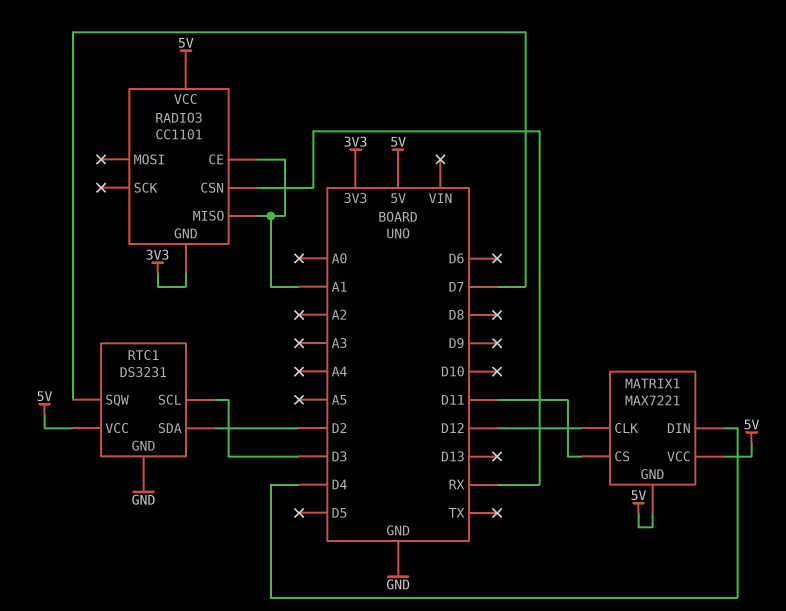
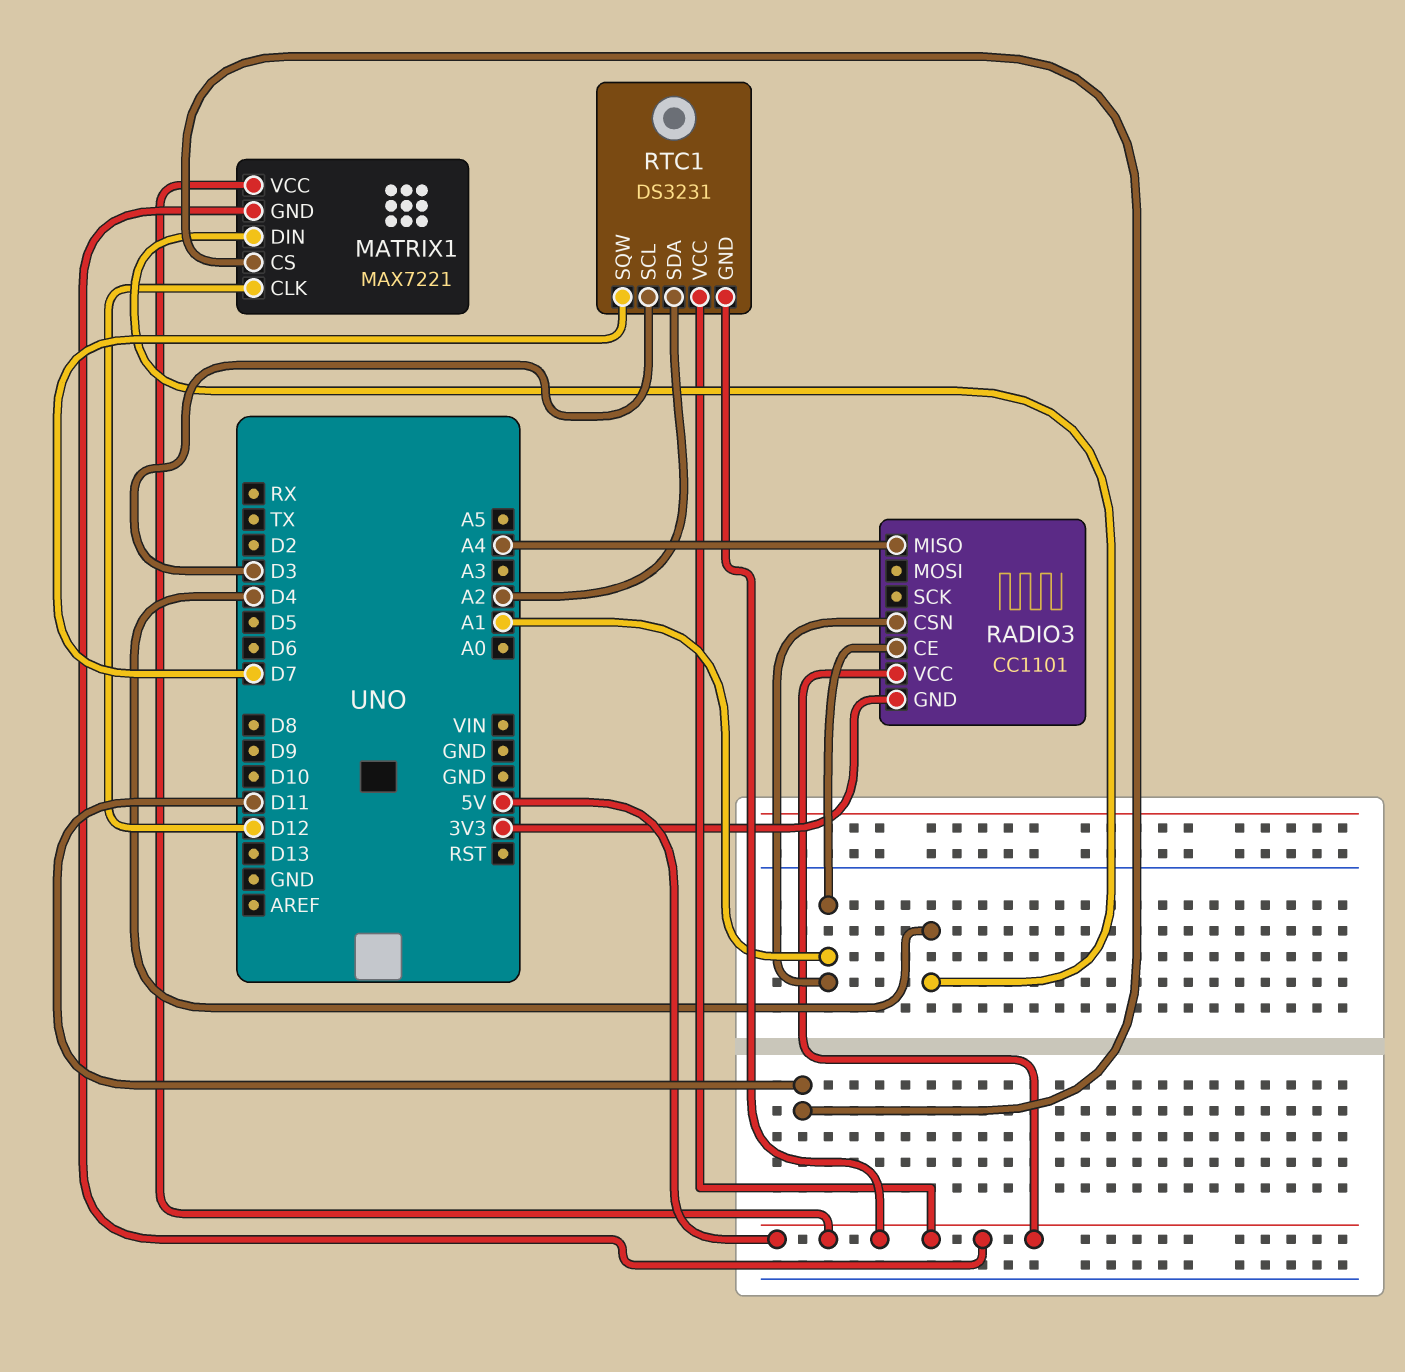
RADIO3 pin CSN: RX -> A1
RADIO3 pin MISO: A1 -> A4
RTC1 pin GND: GND -> 5V
RTC1 pin SDA: D2 -> A2

